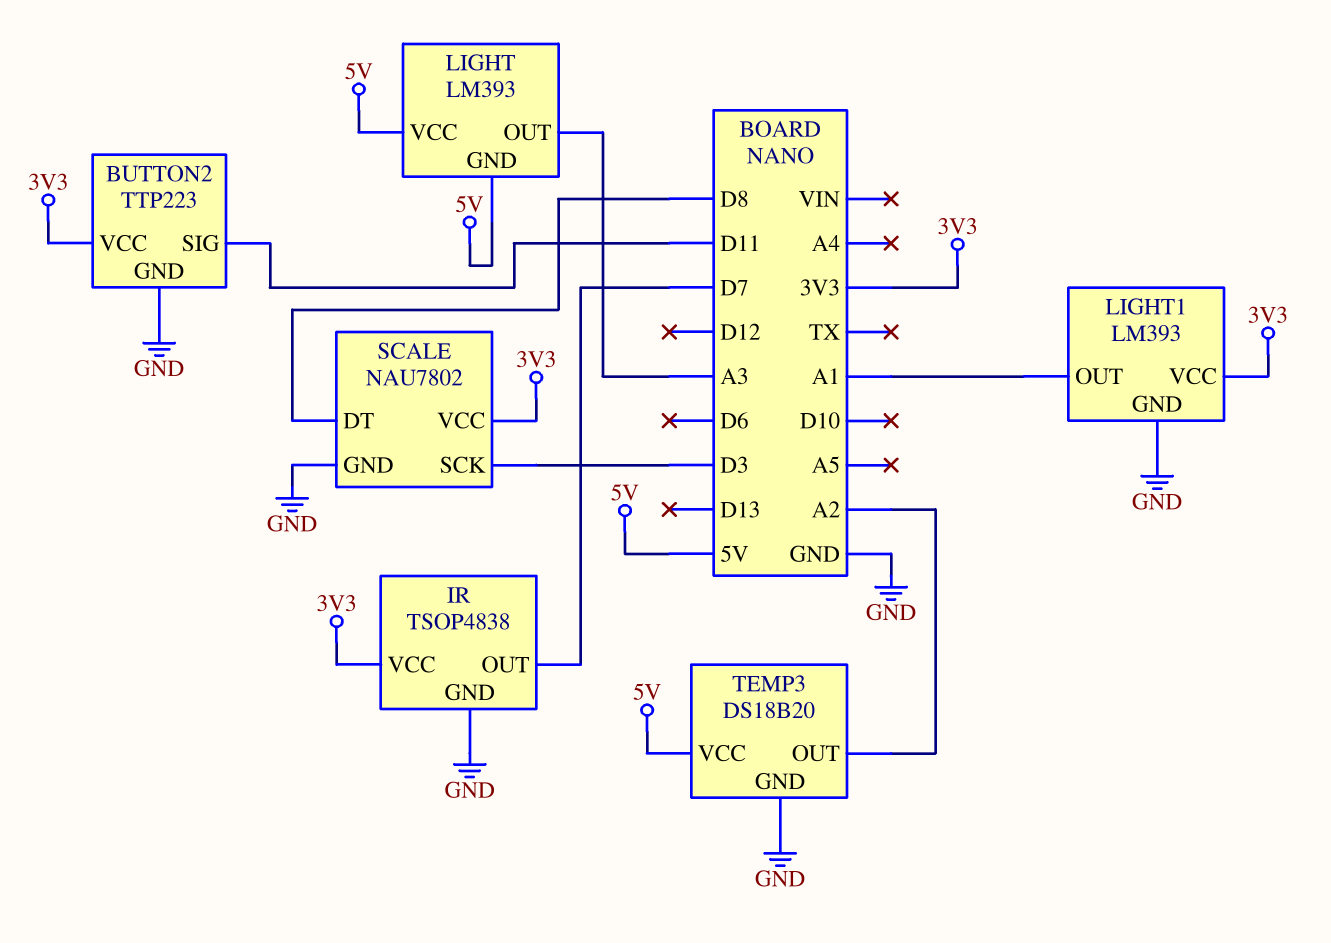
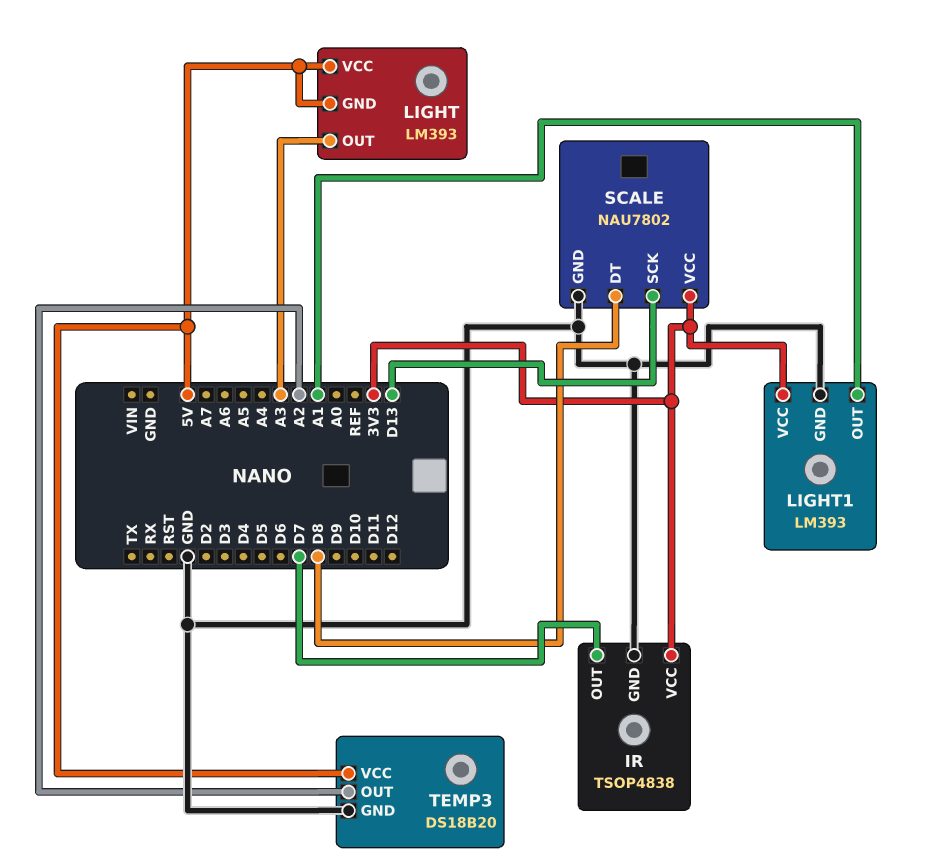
BUTTON2: TTP223 -> none
BUTTON2 pin GND: GND -> none
BUTTON2 pin SIG: D11 -> none
BUTTON2 pin VCC: 3V3 -> none
SCALE pin SCK: D3 -> D13

